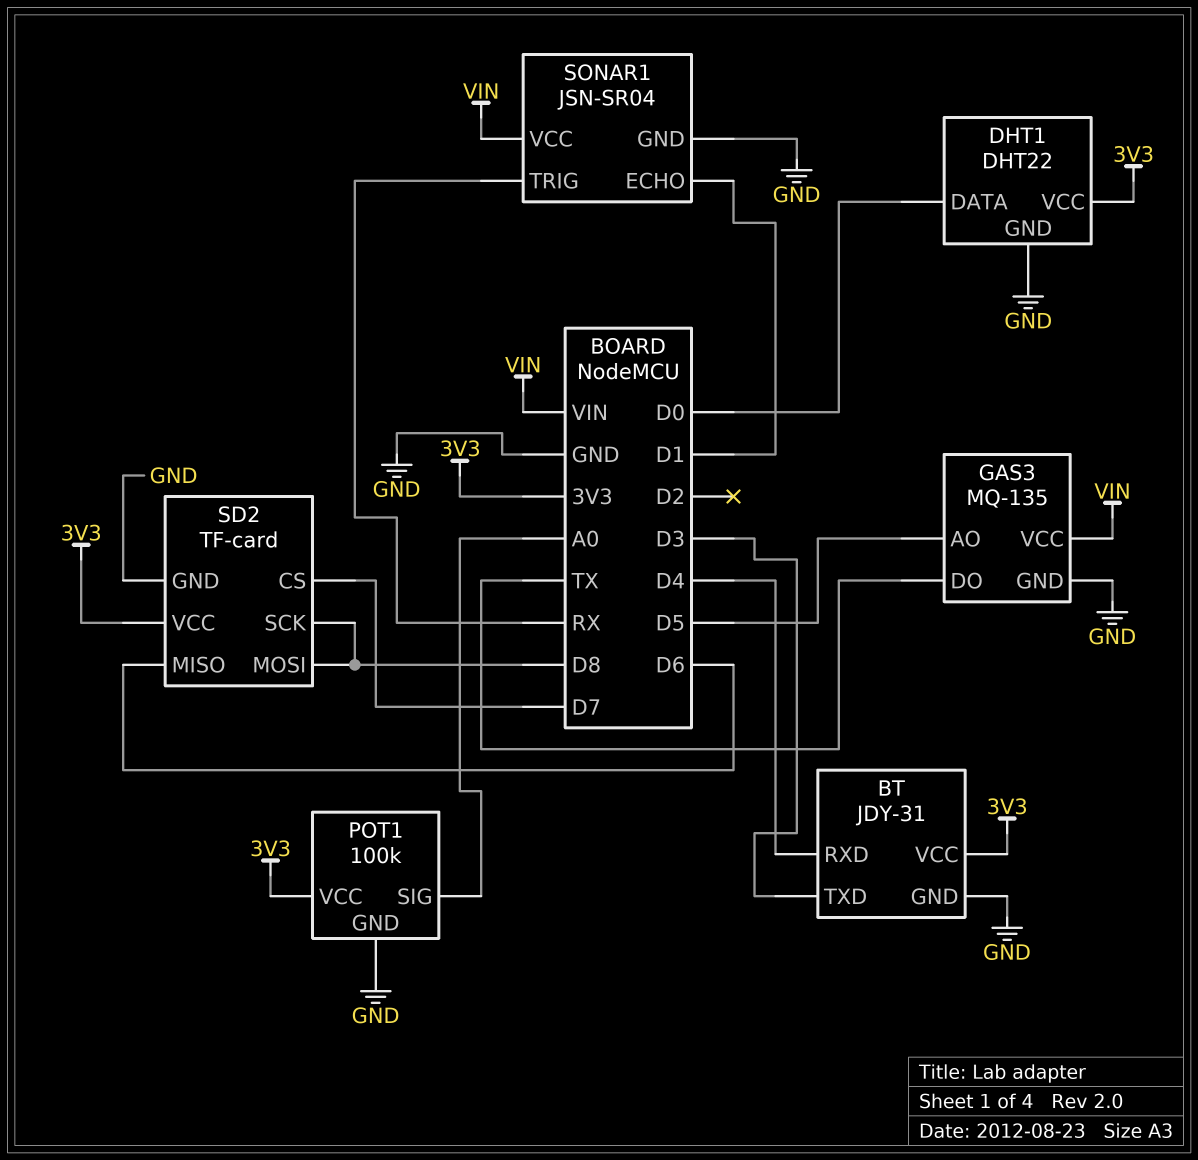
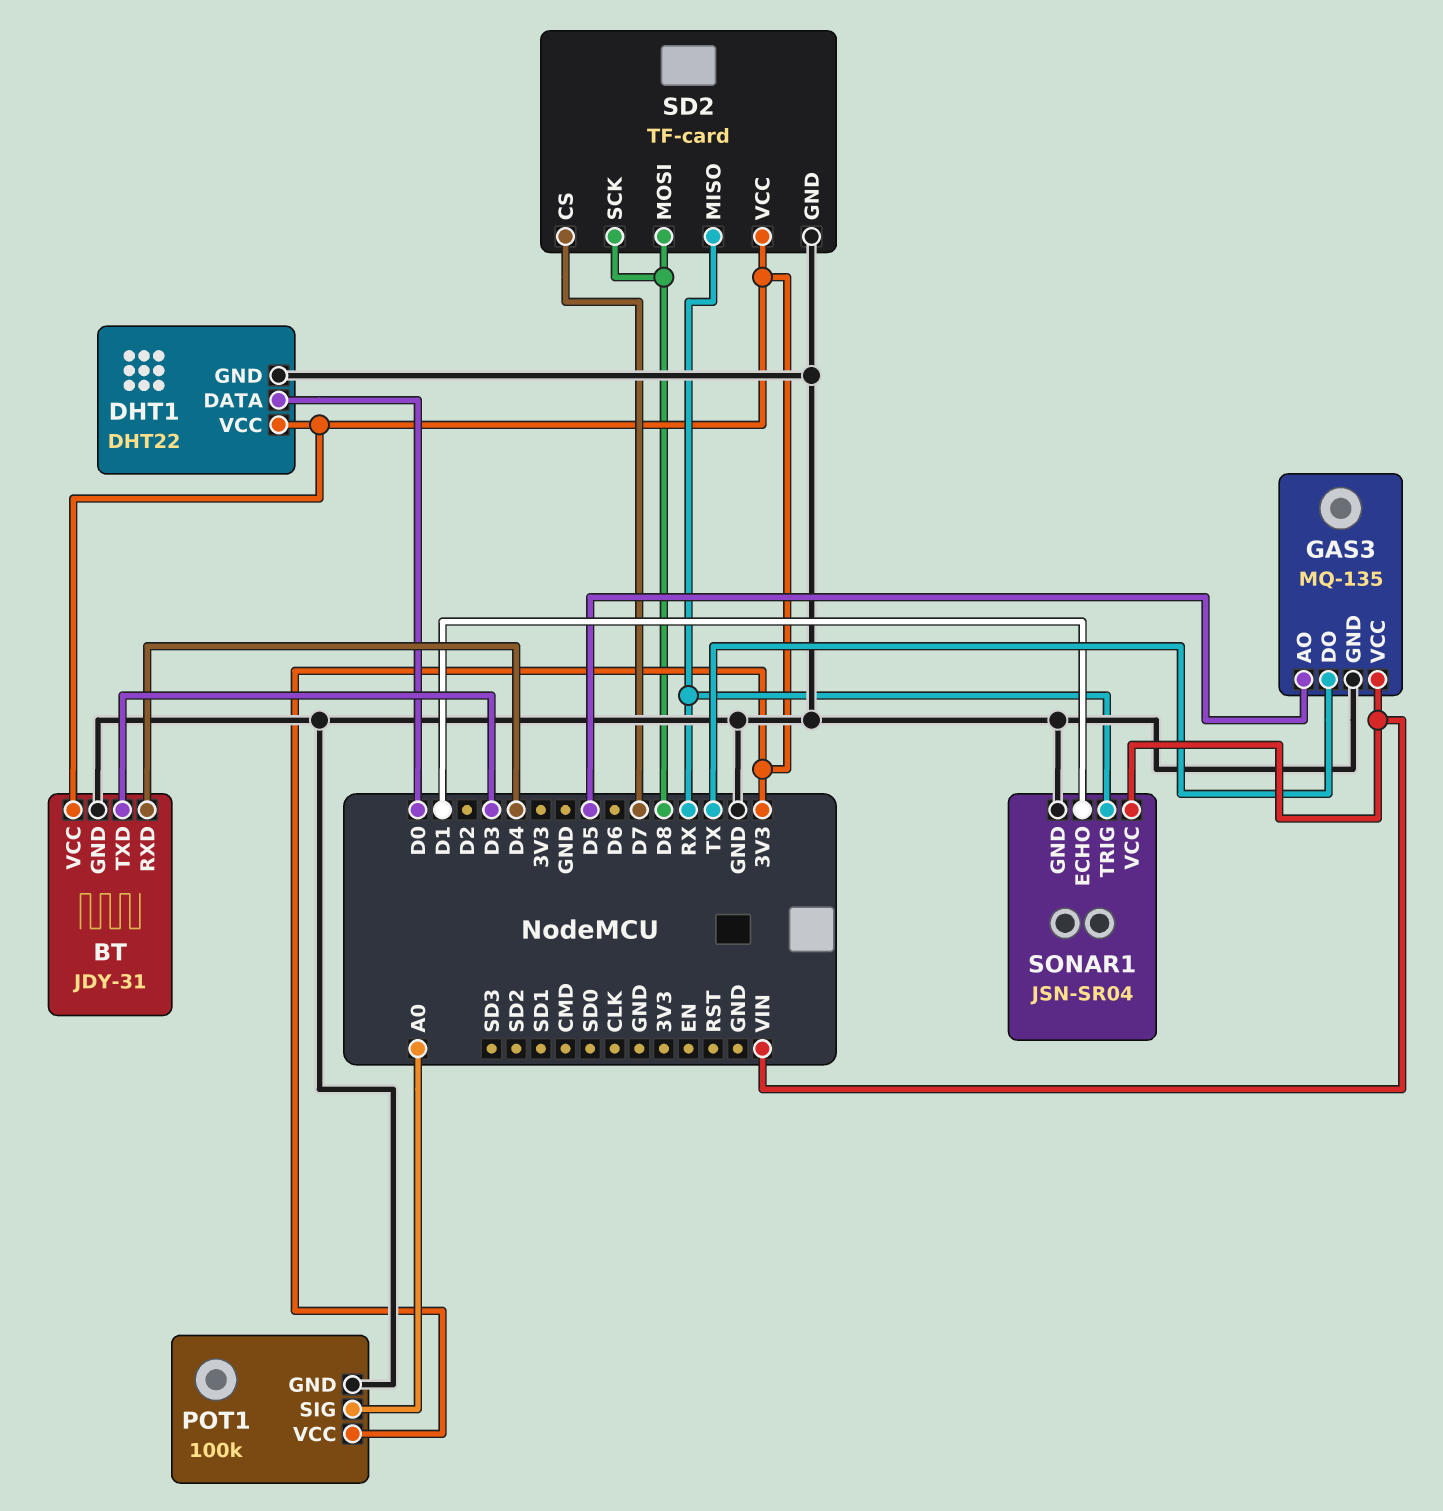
SD2 pin MISO: D6 -> RX

